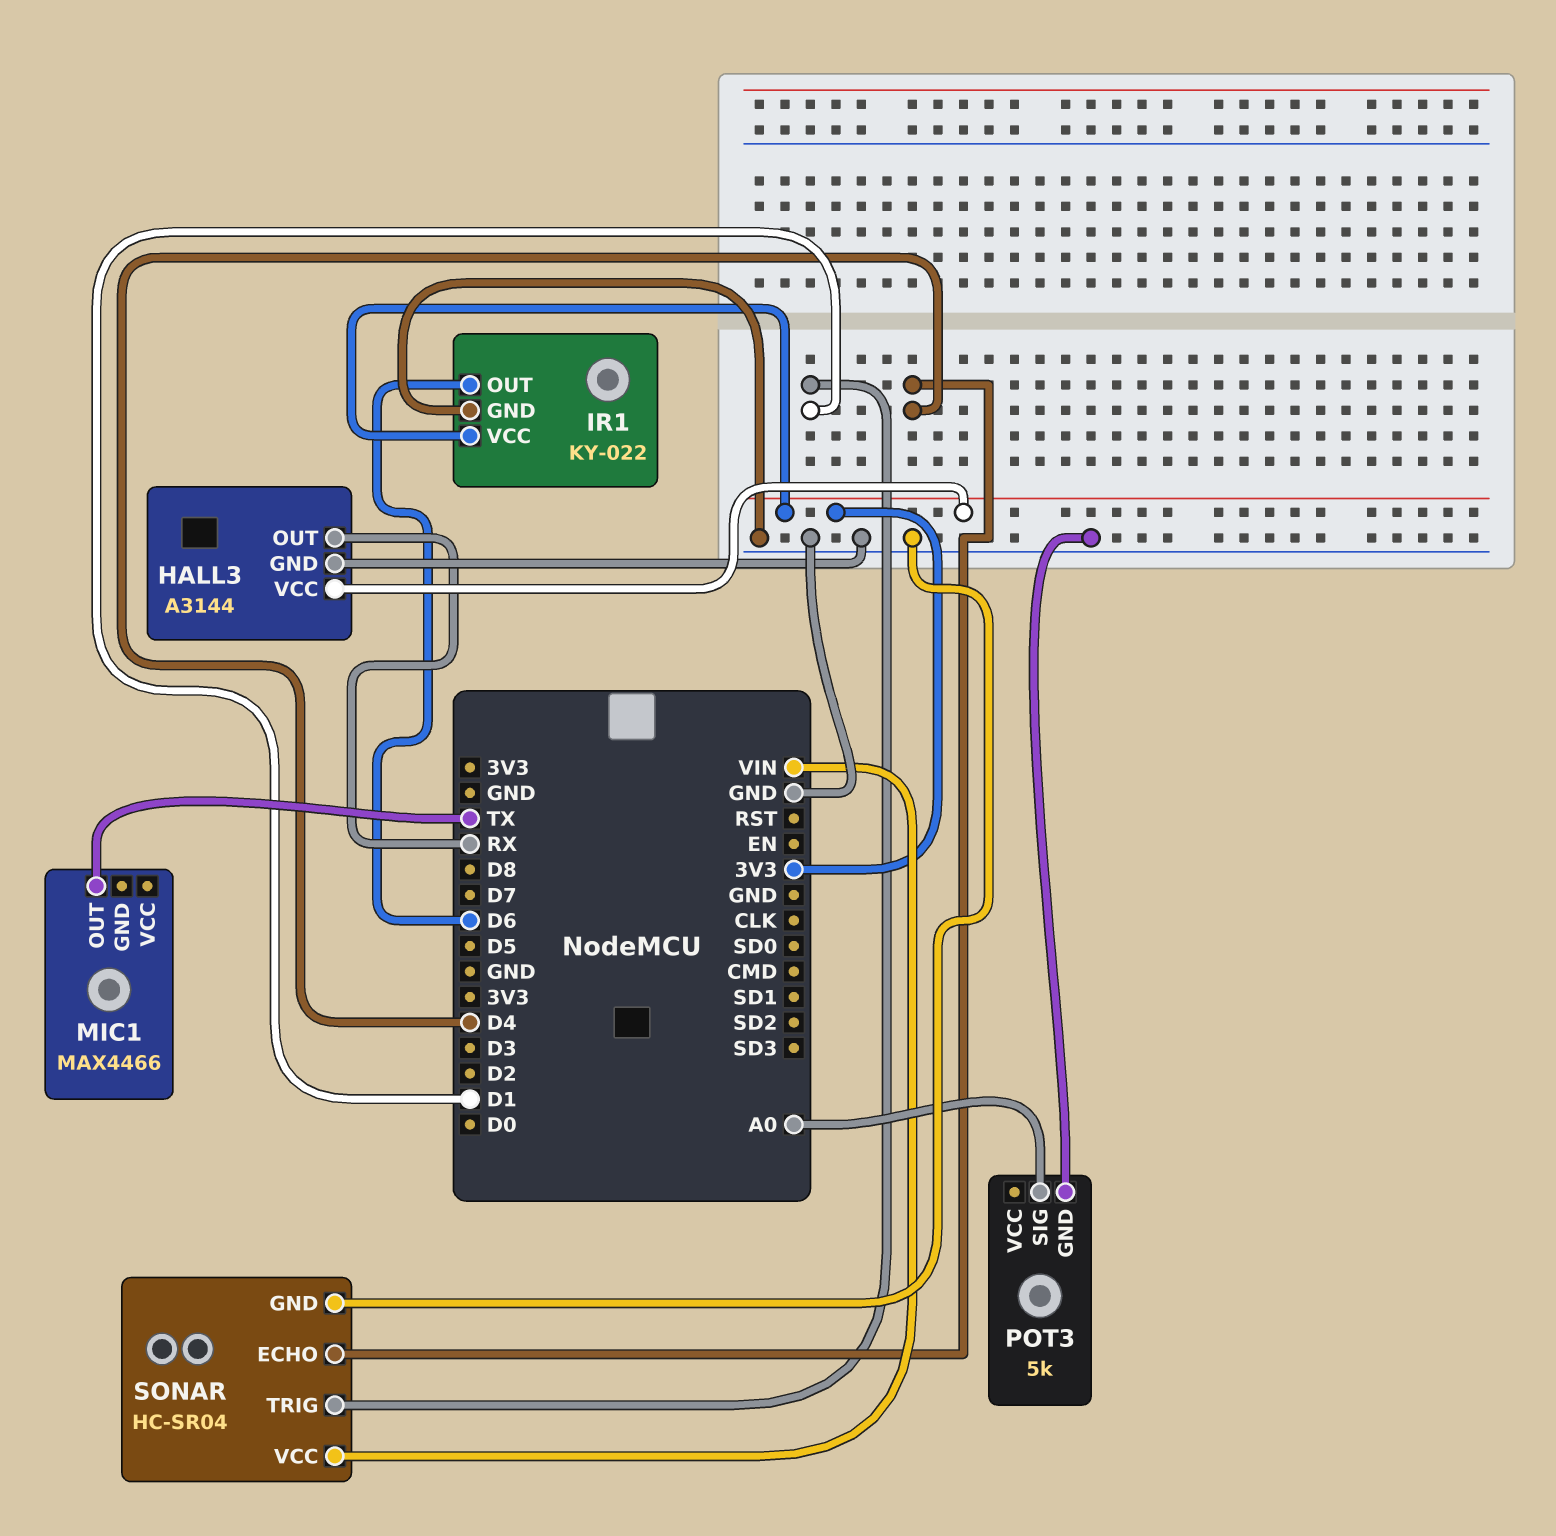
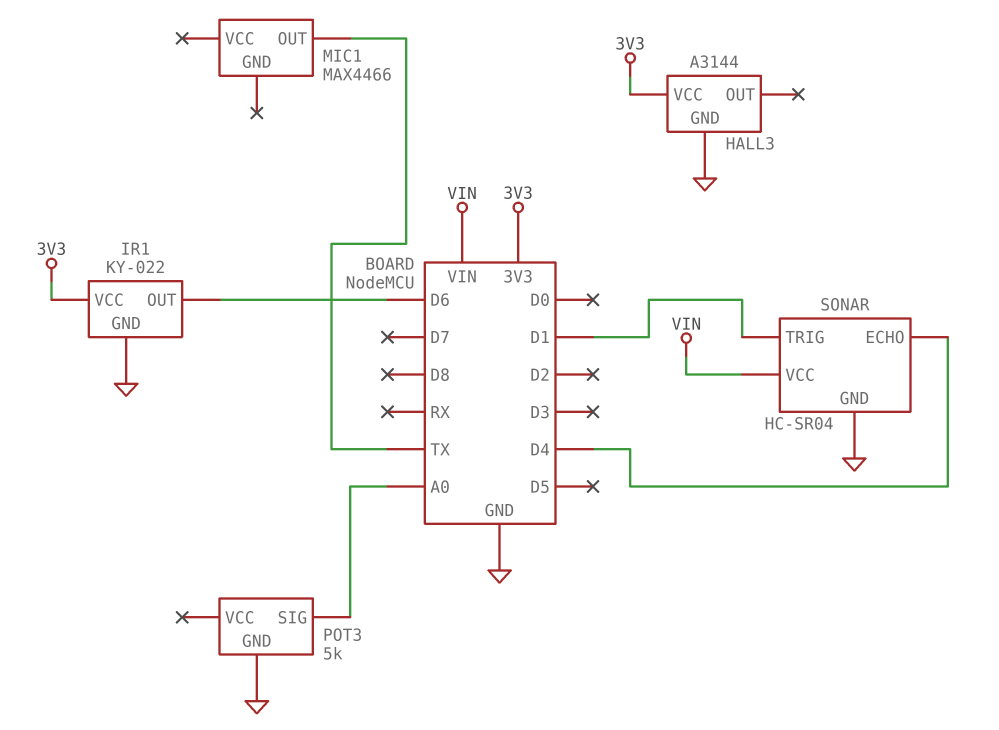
HALL3 pin OUT: RX -> none

